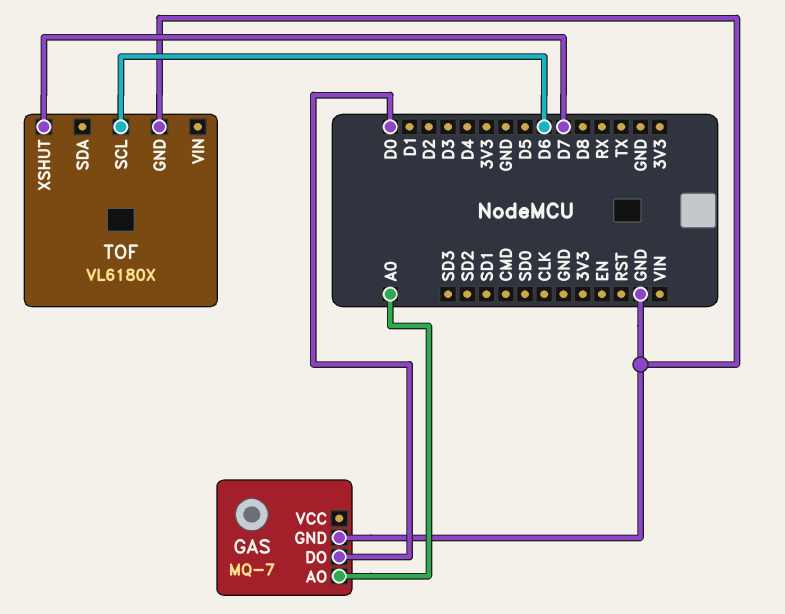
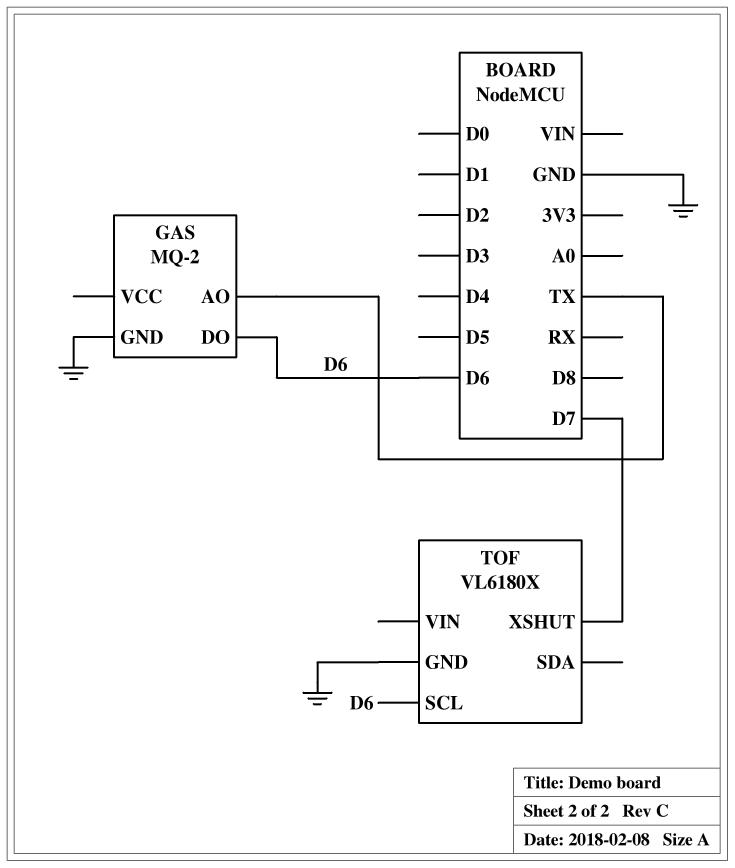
GAS: MQ-7 -> MQ-2
GAS pin AO: A0 -> TX
GAS pin DO: D0 -> D6

